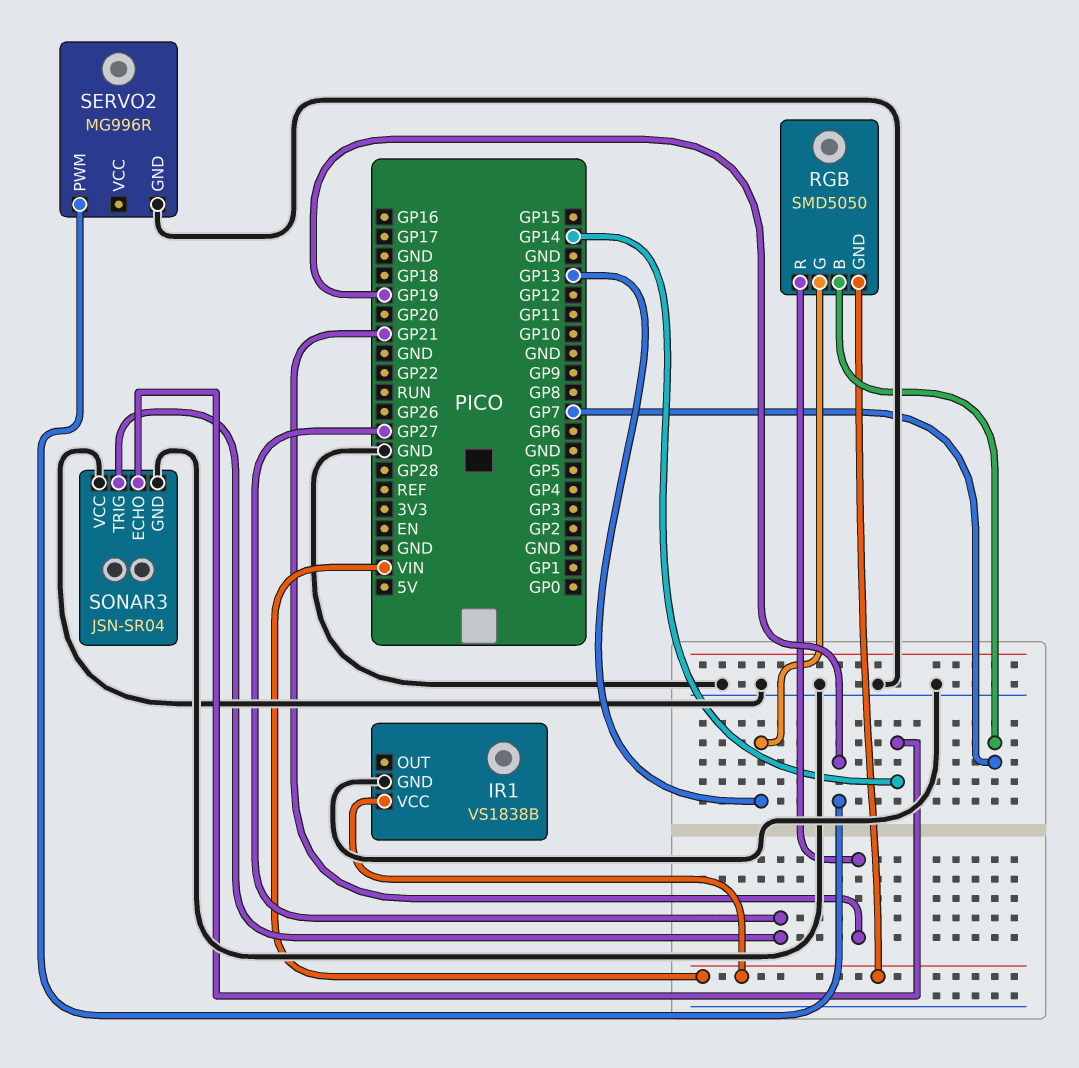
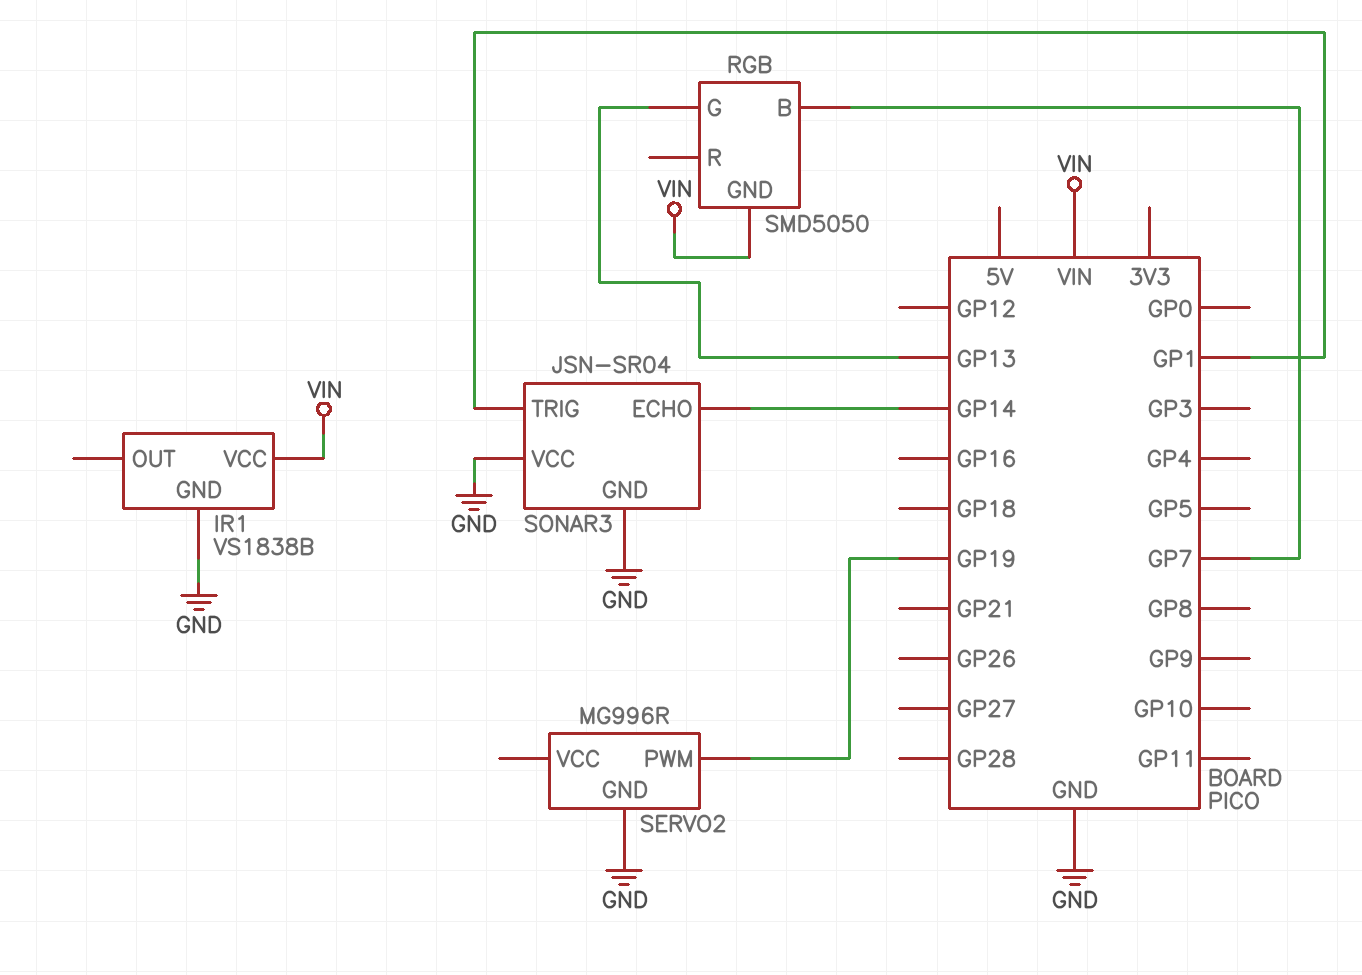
RGB pin R: GP21 -> none
SONAR3 pin TRIG: GP27 -> GP1

